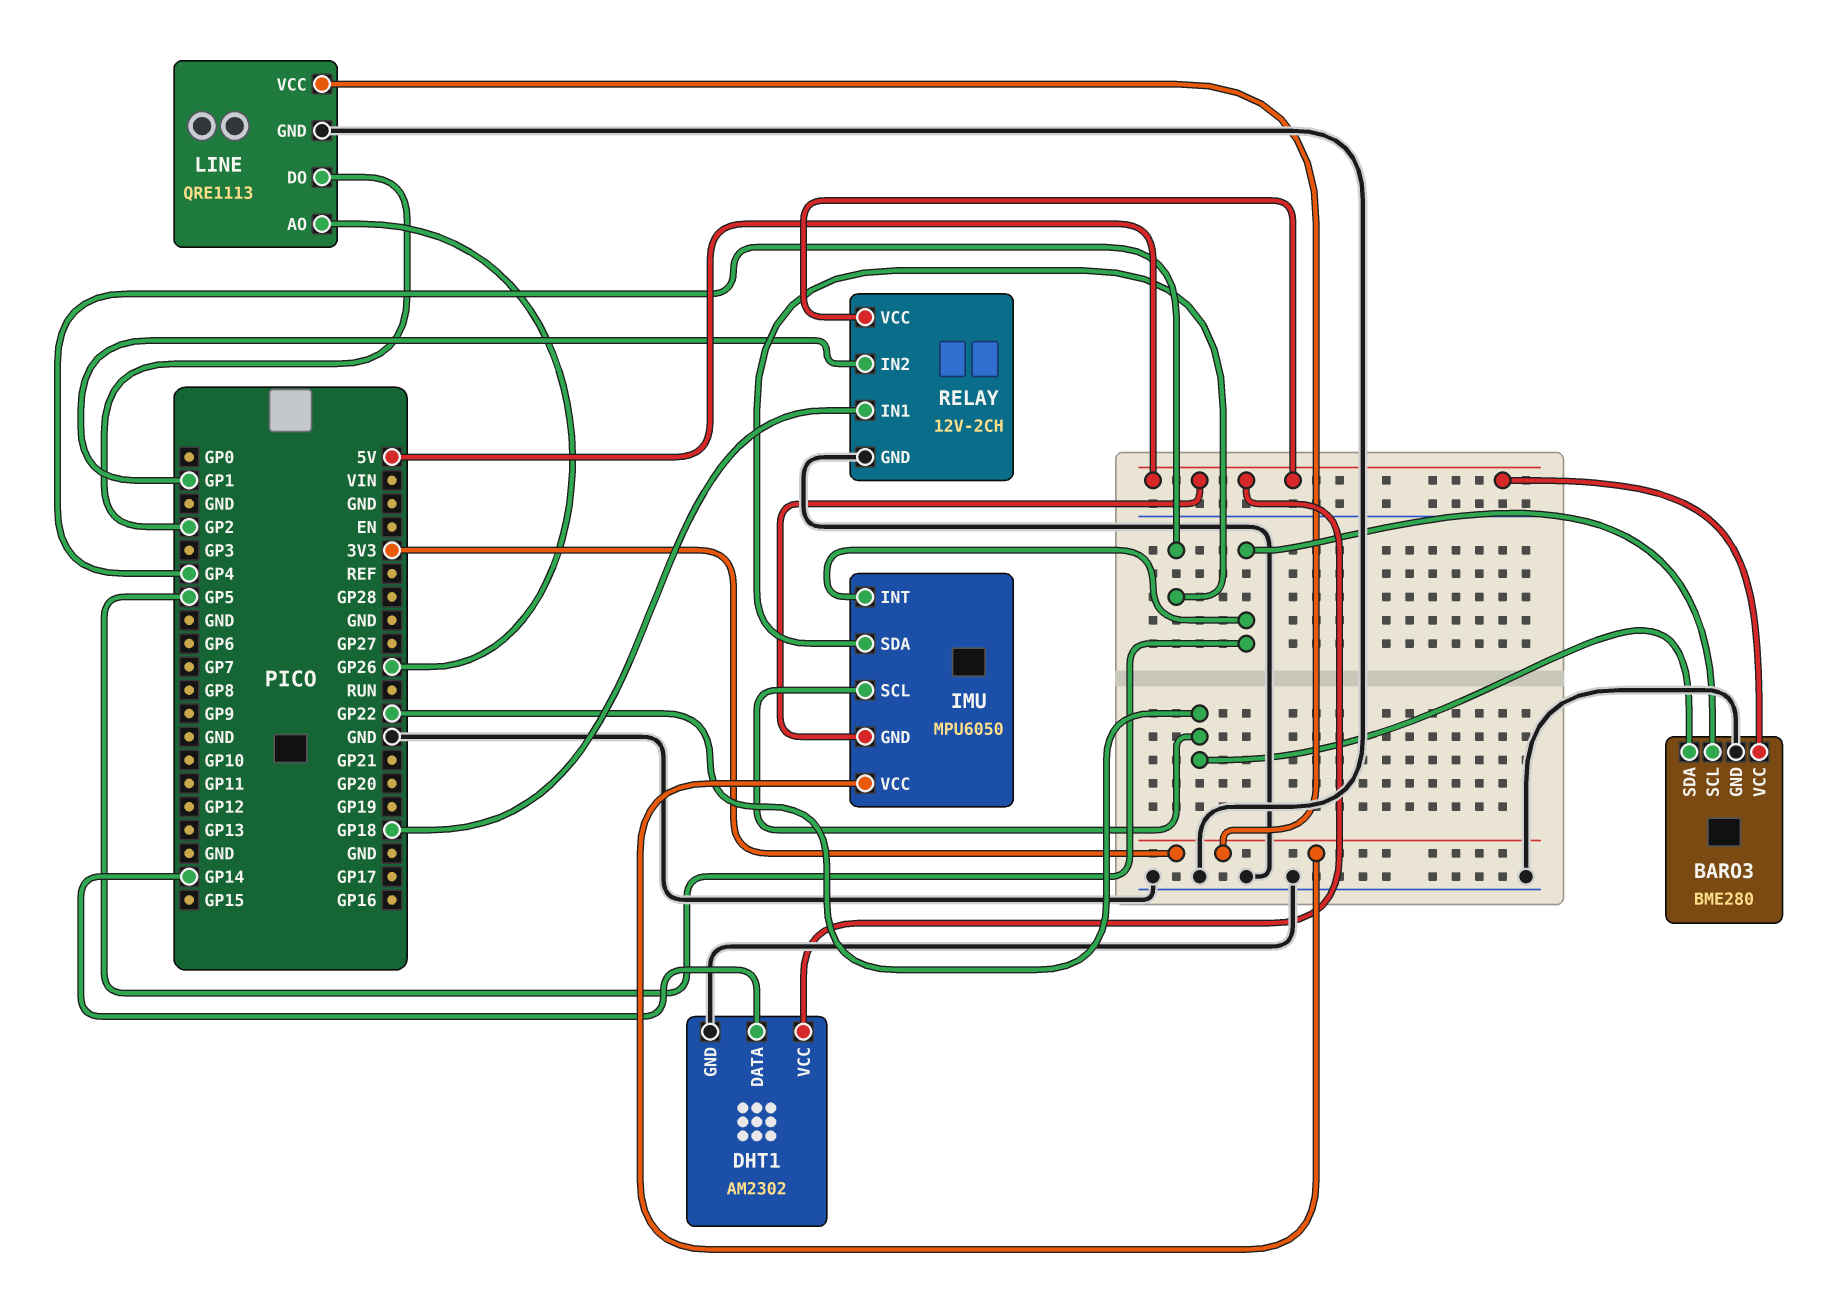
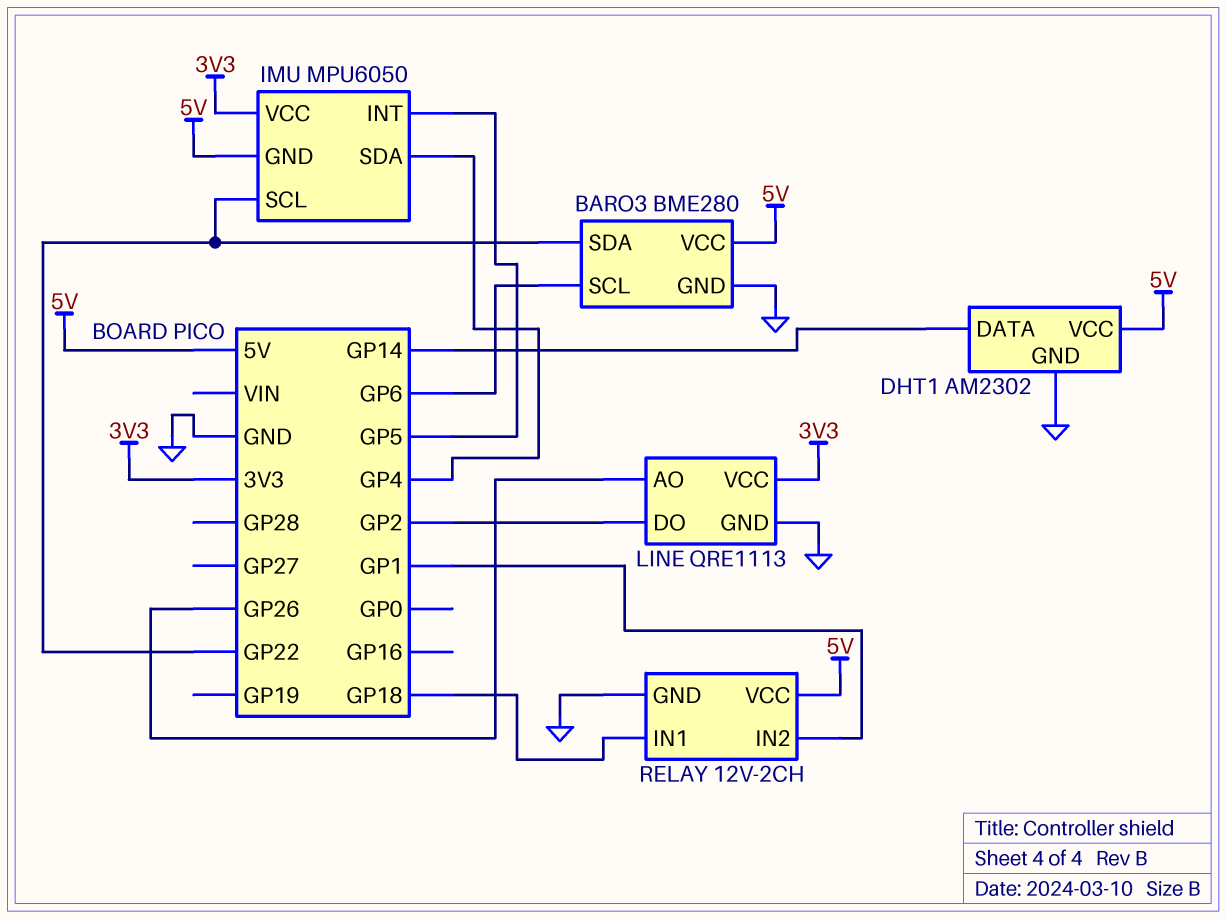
BARO3 pin SCL: GP5 -> GP6

